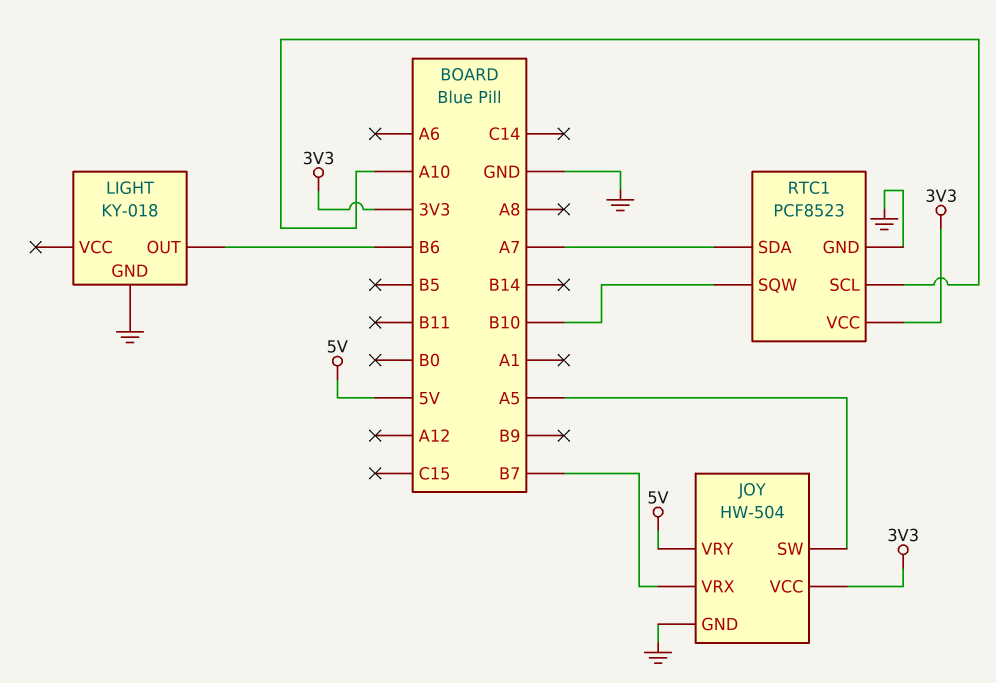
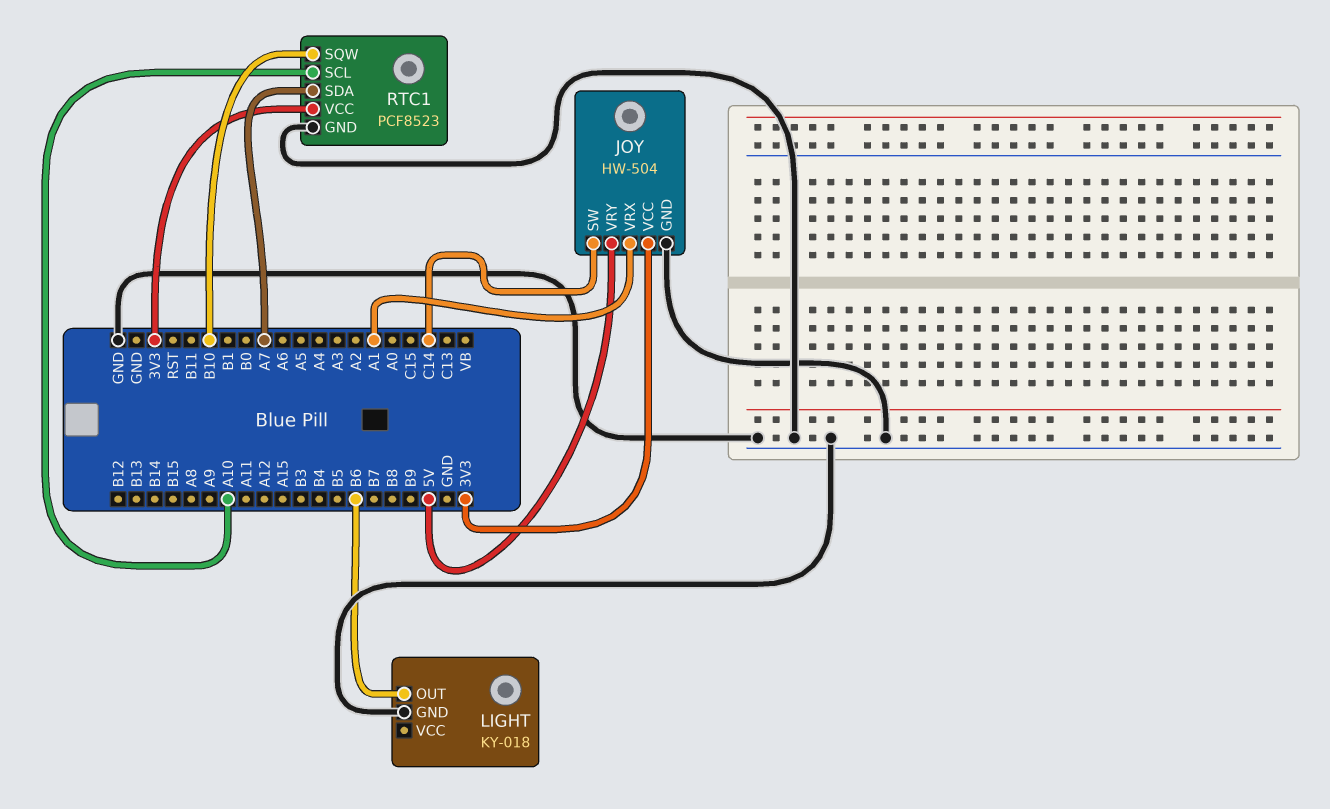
JOY pin SW: A5 -> C14
JOY pin VRX: B7 -> A1

